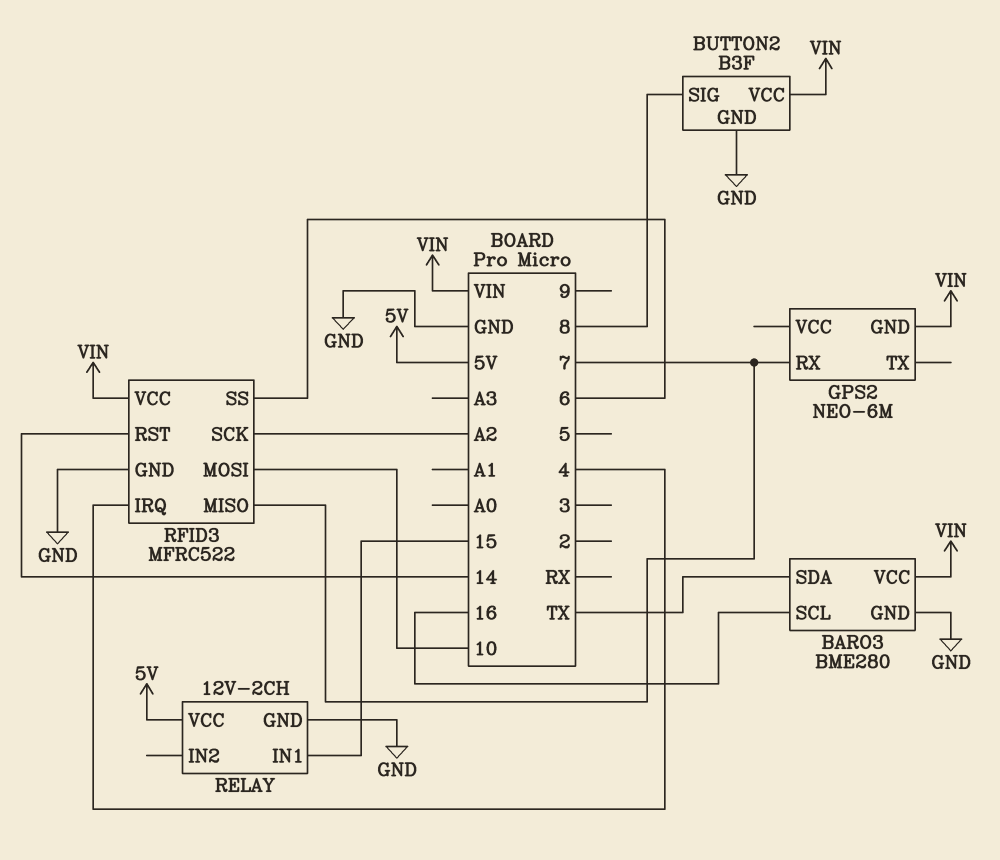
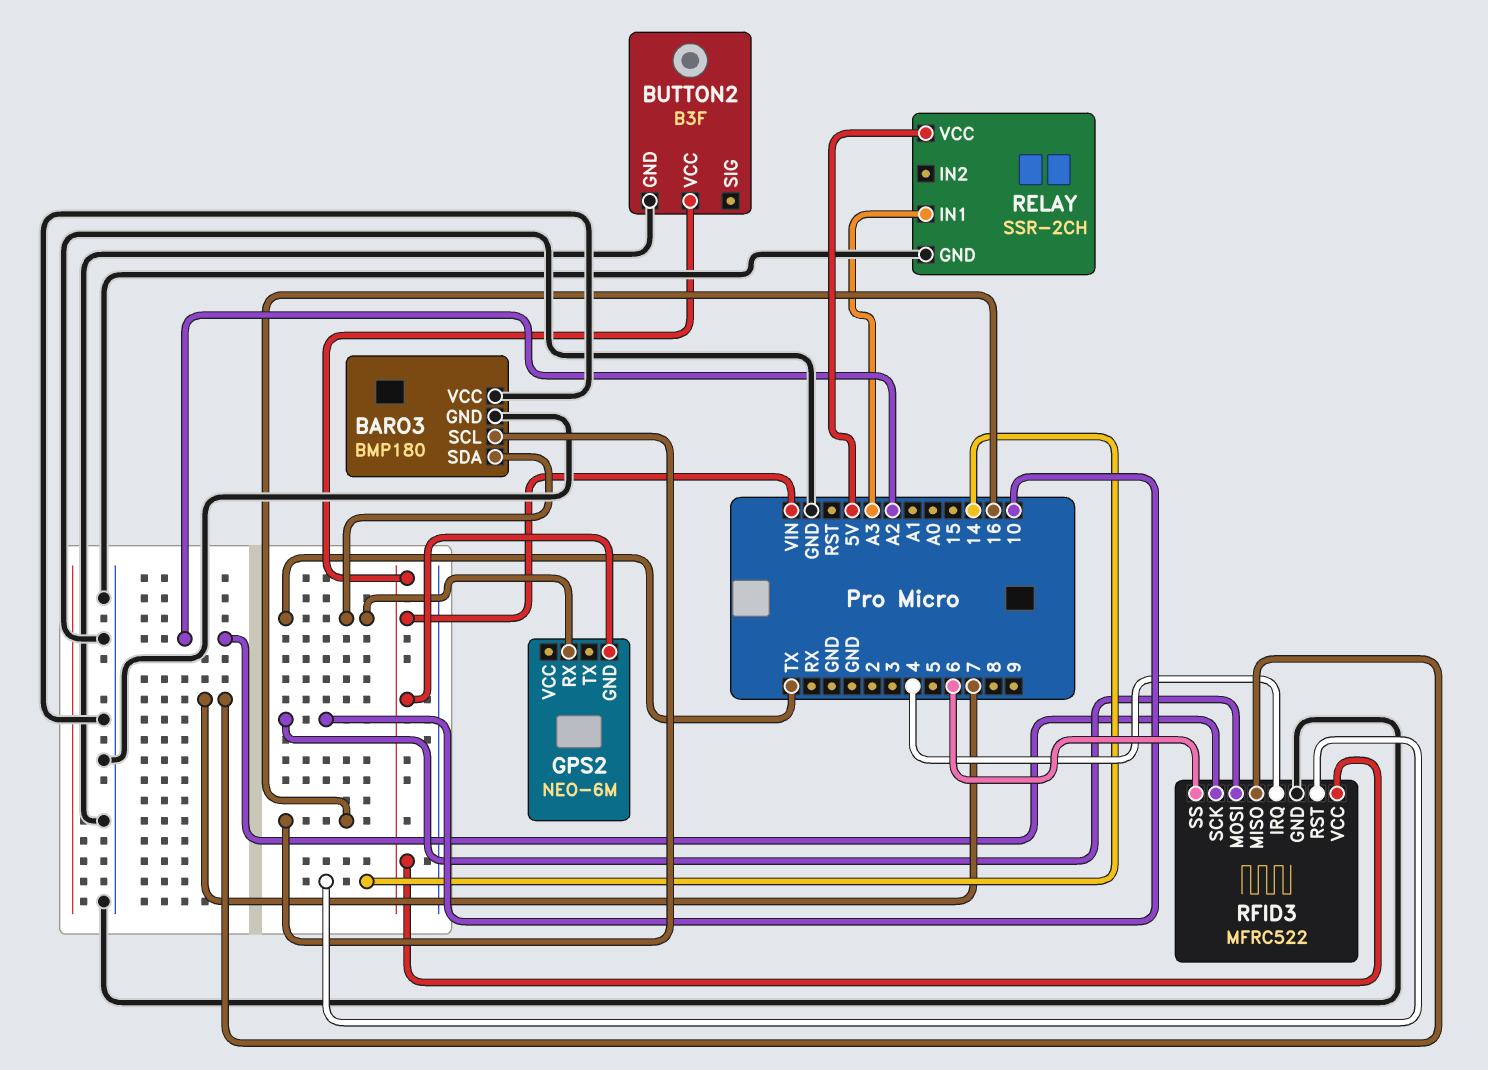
BARO3: BME280 -> BMP180
BARO3 pin VCC: VIN -> GND
BUTTON2 pin SIG: 8 -> none
GPS2 pin RX: 7 -> TX
RELAY: 12V-2CH -> SSR-2CH
RELAY pin IN1: 15 -> A3

